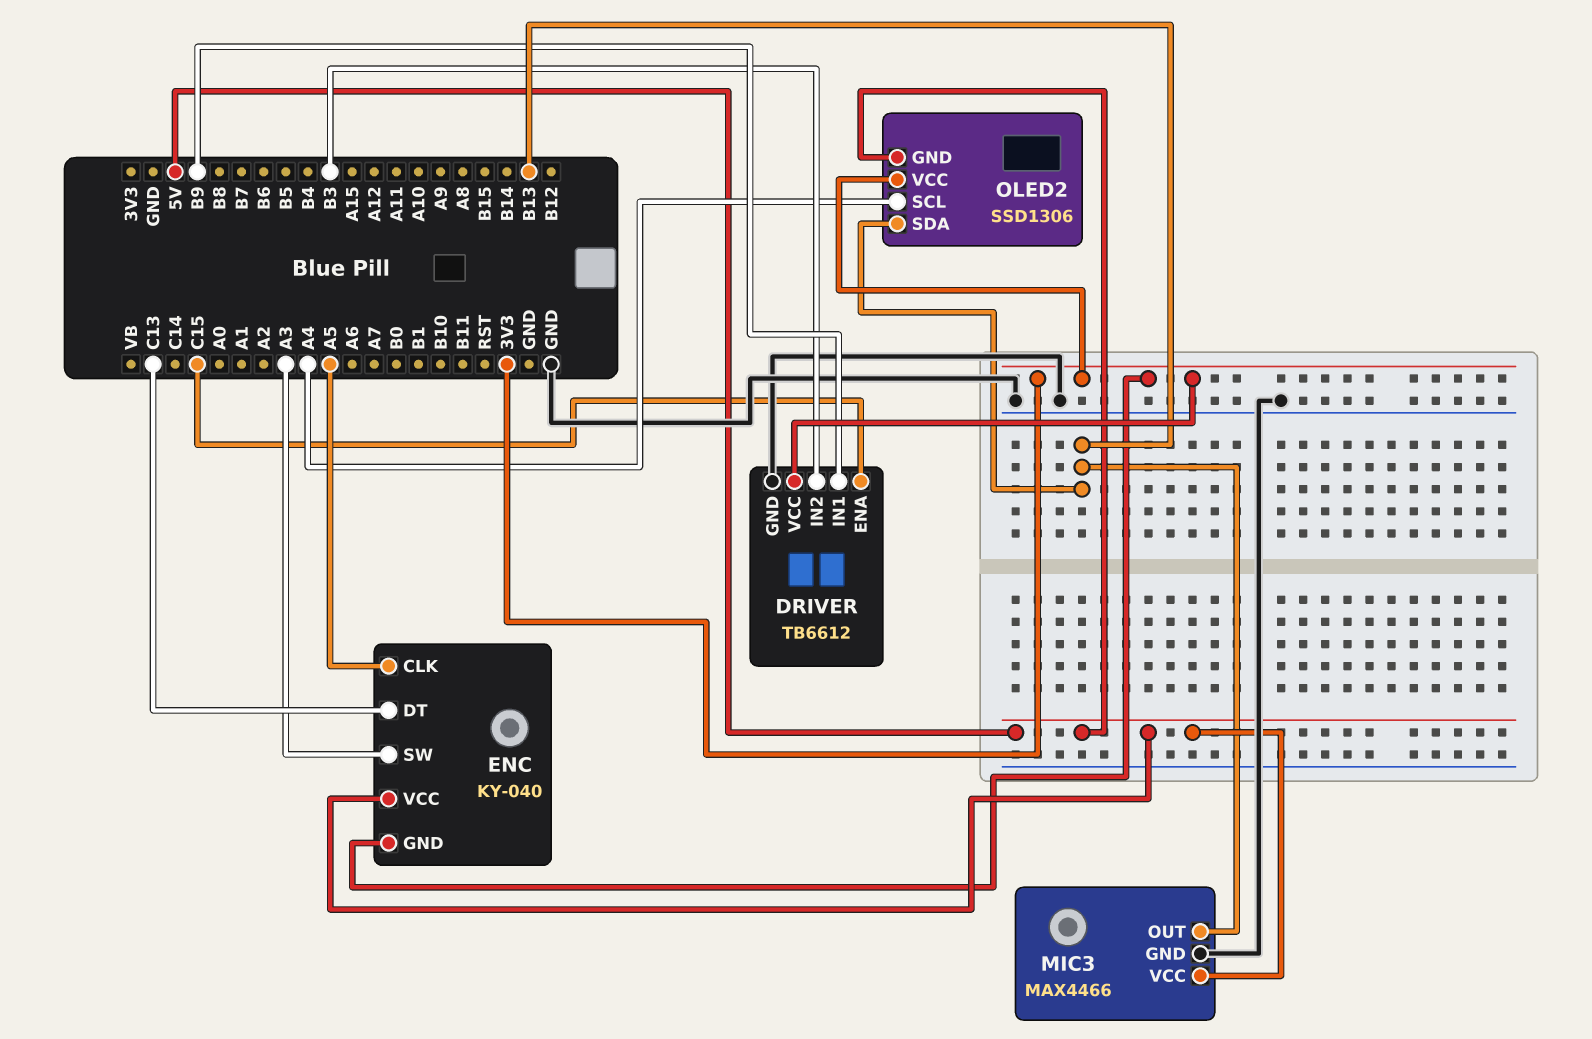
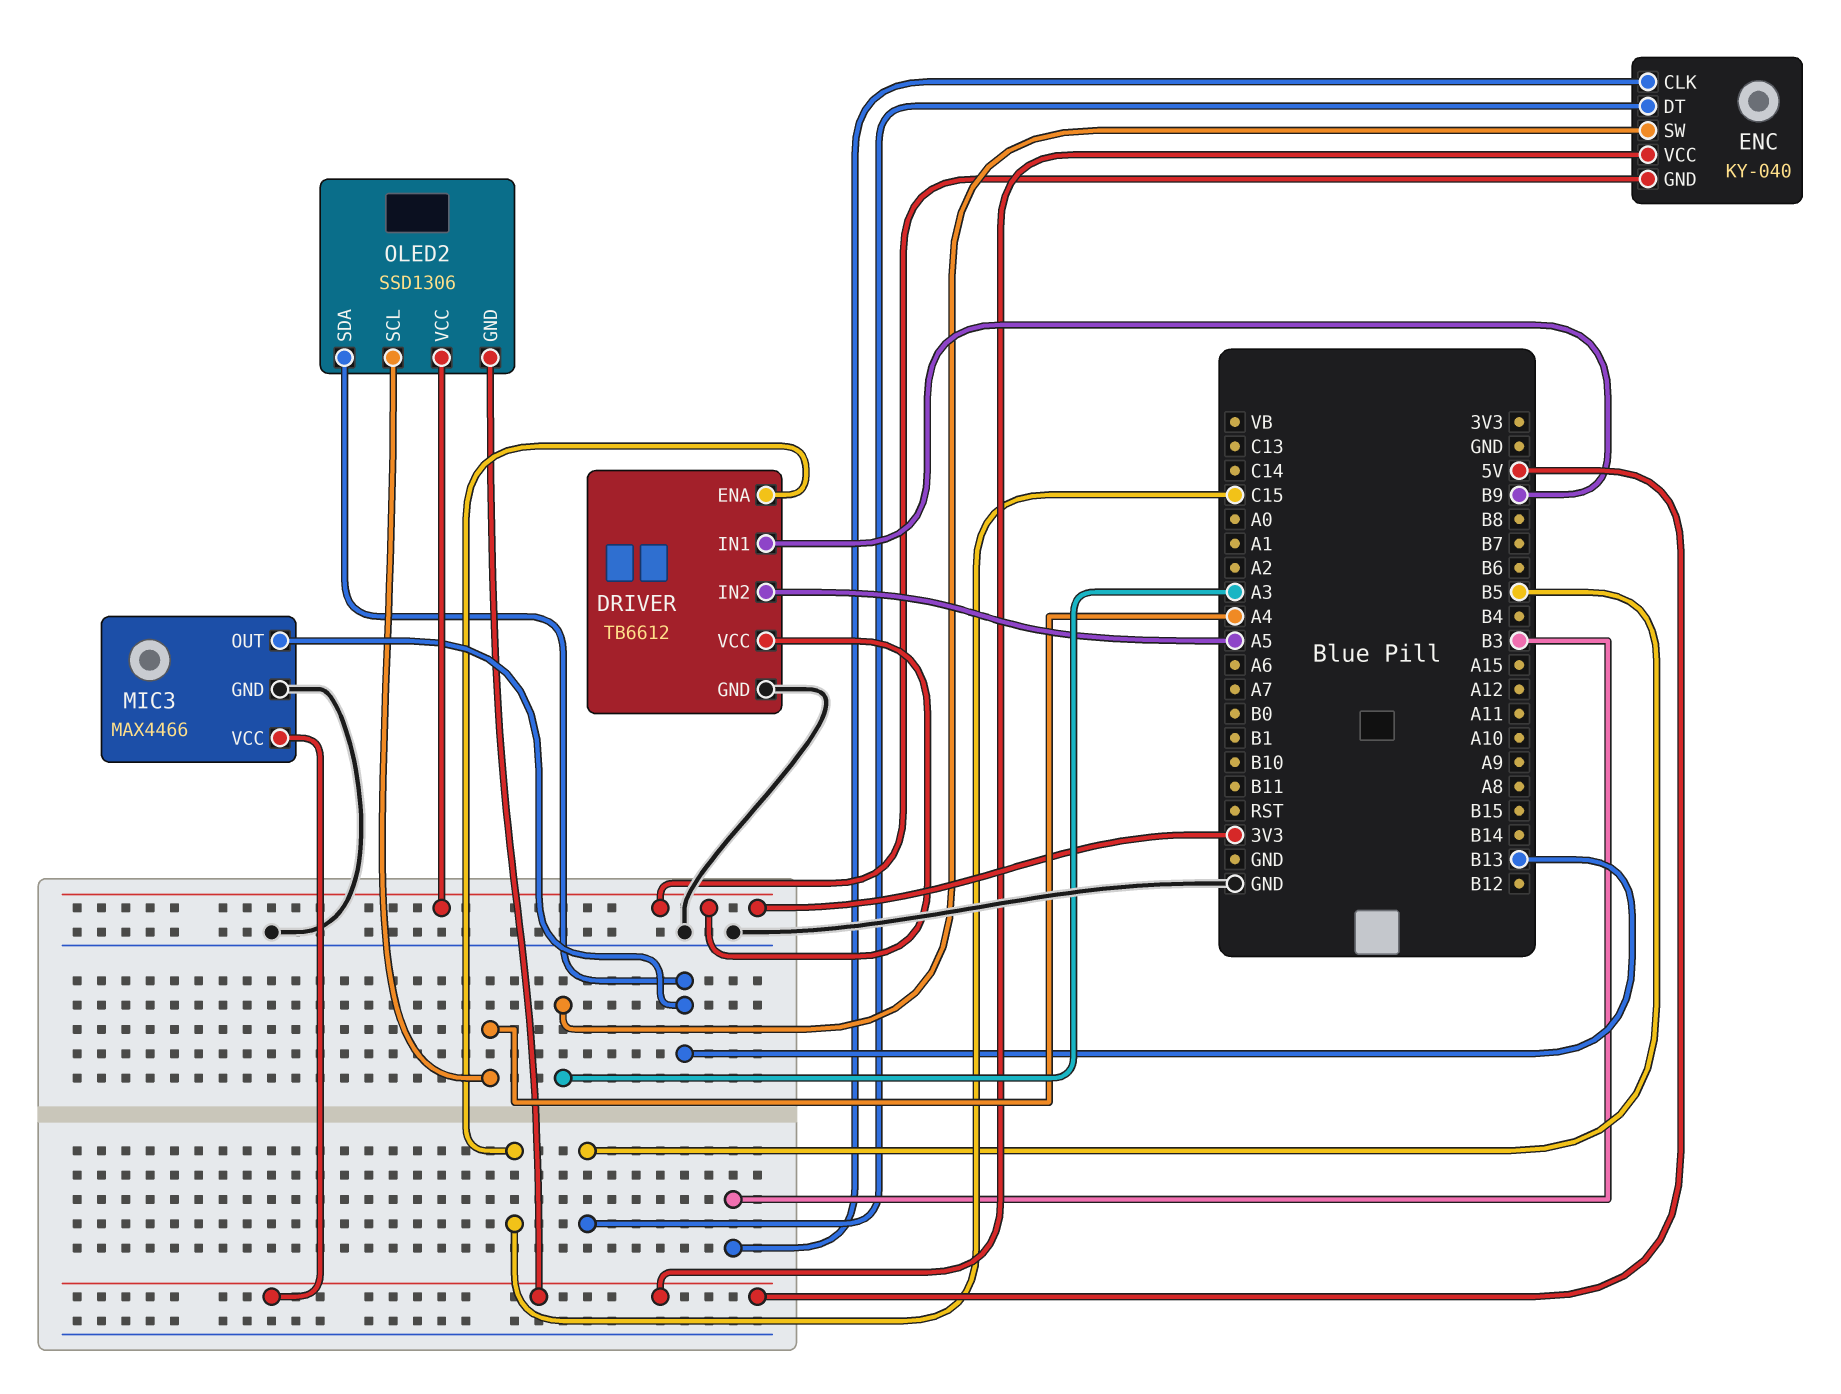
DRIVER pin IN2: B3 -> A5
ENC pin CLK: A5 -> B3
ENC pin DT: C13 -> B5

